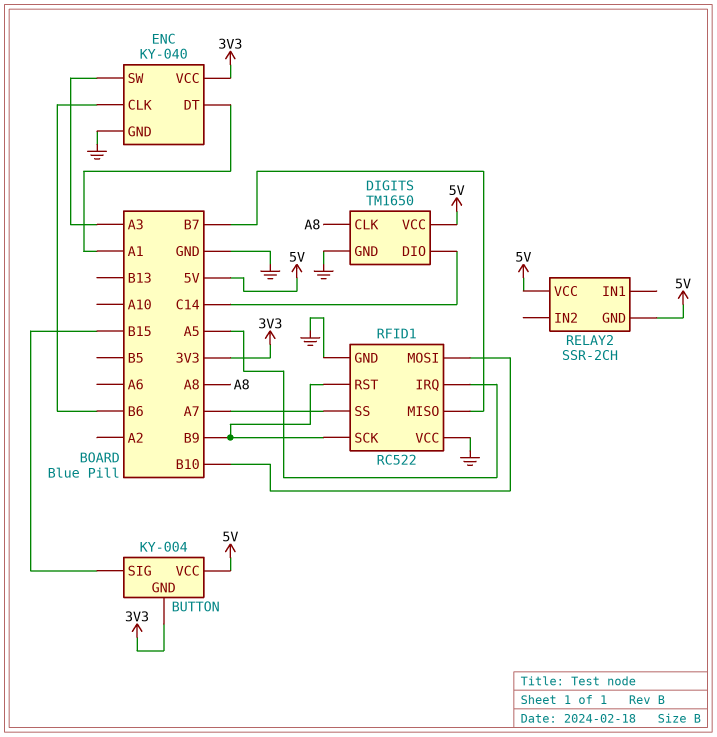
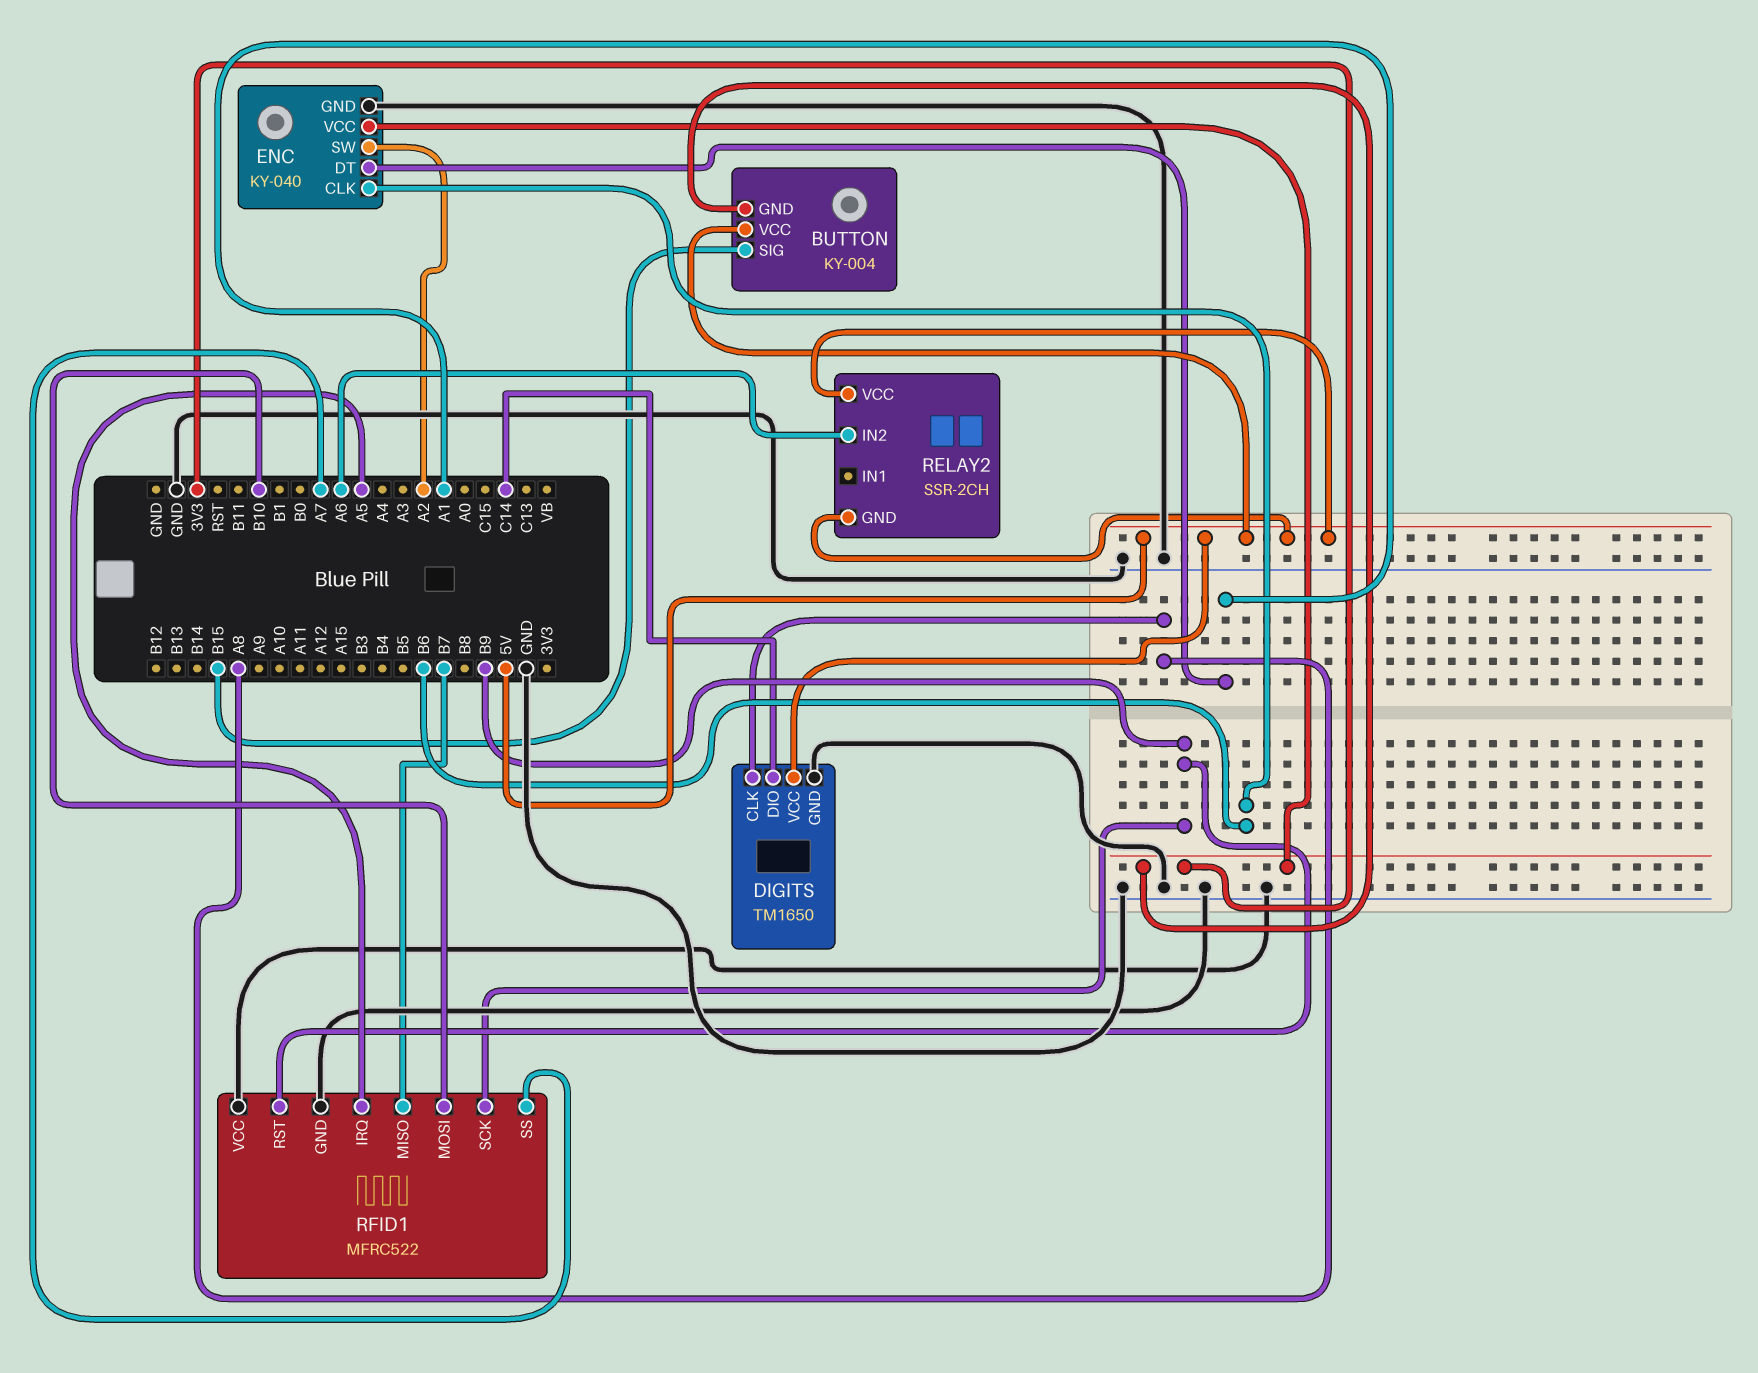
ENC pin SW: A3 -> A2
RELAY2 pin IN2: none -> A6
RFID1: RC522 -> MFRC522

